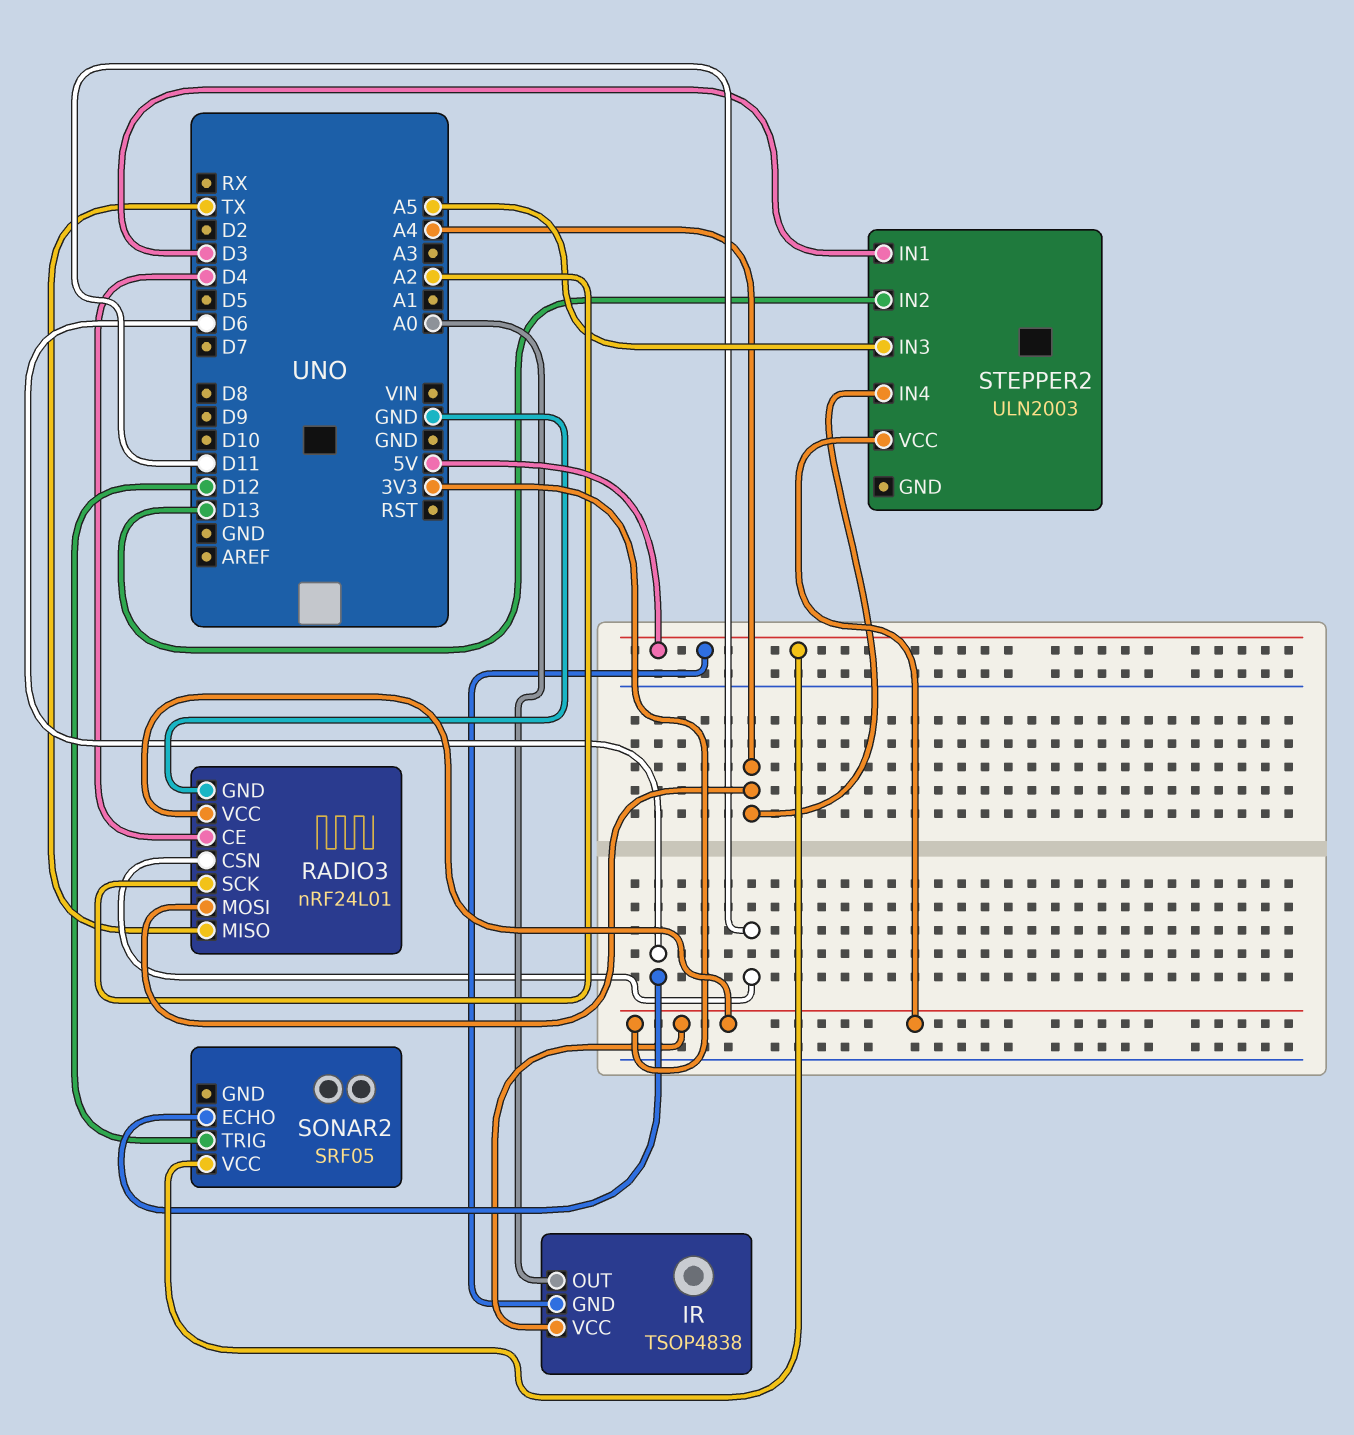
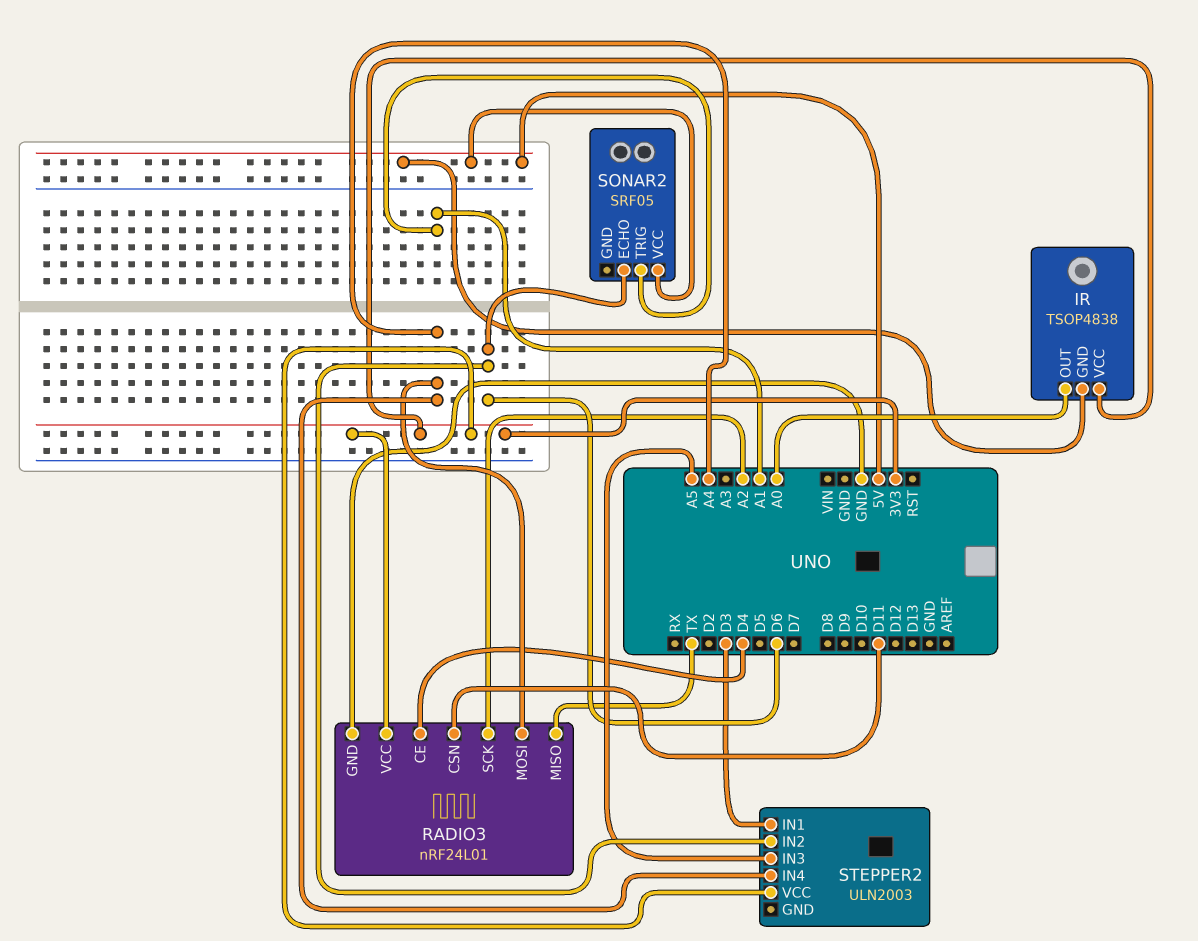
SONAR2 pin TRIG: D12 -> A1
STEPPER2 pin IN2: D13 -> D6

